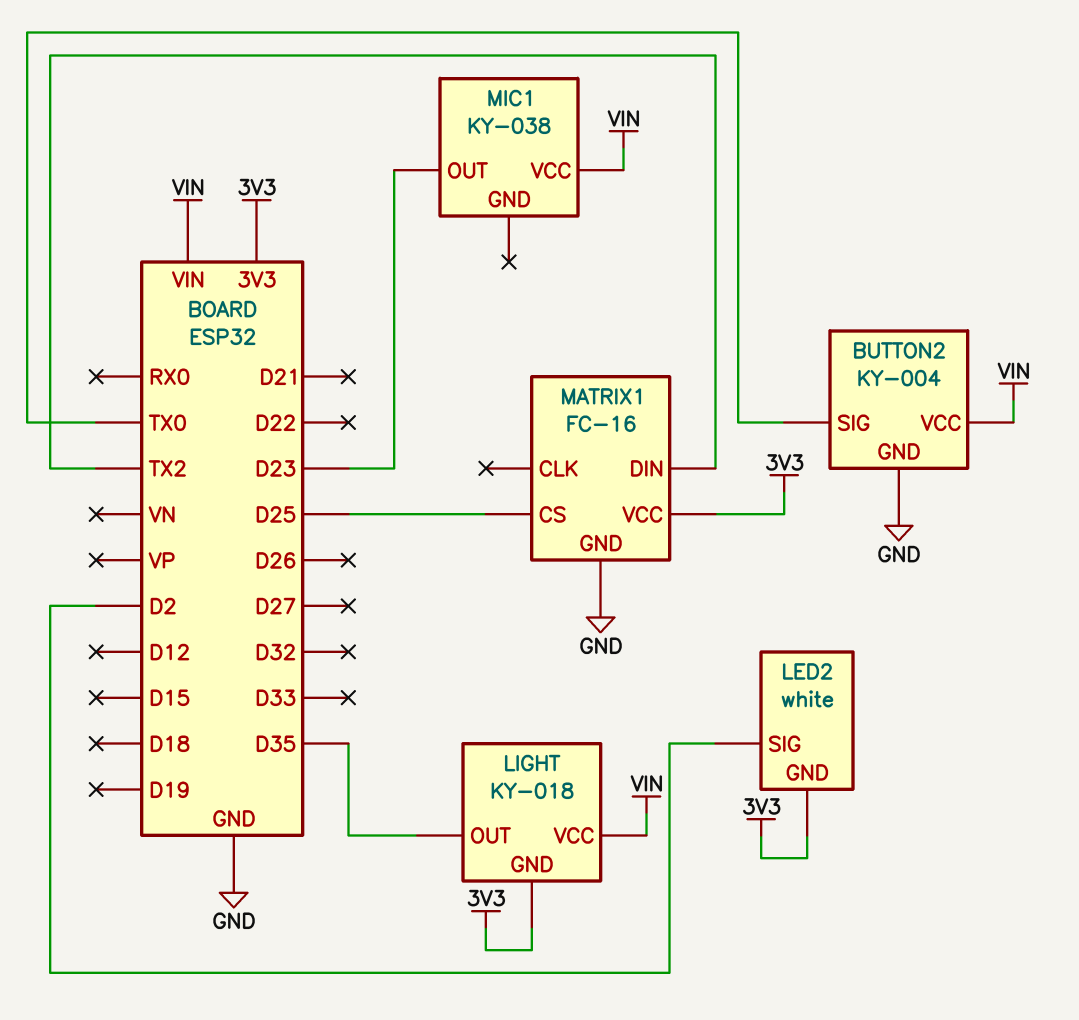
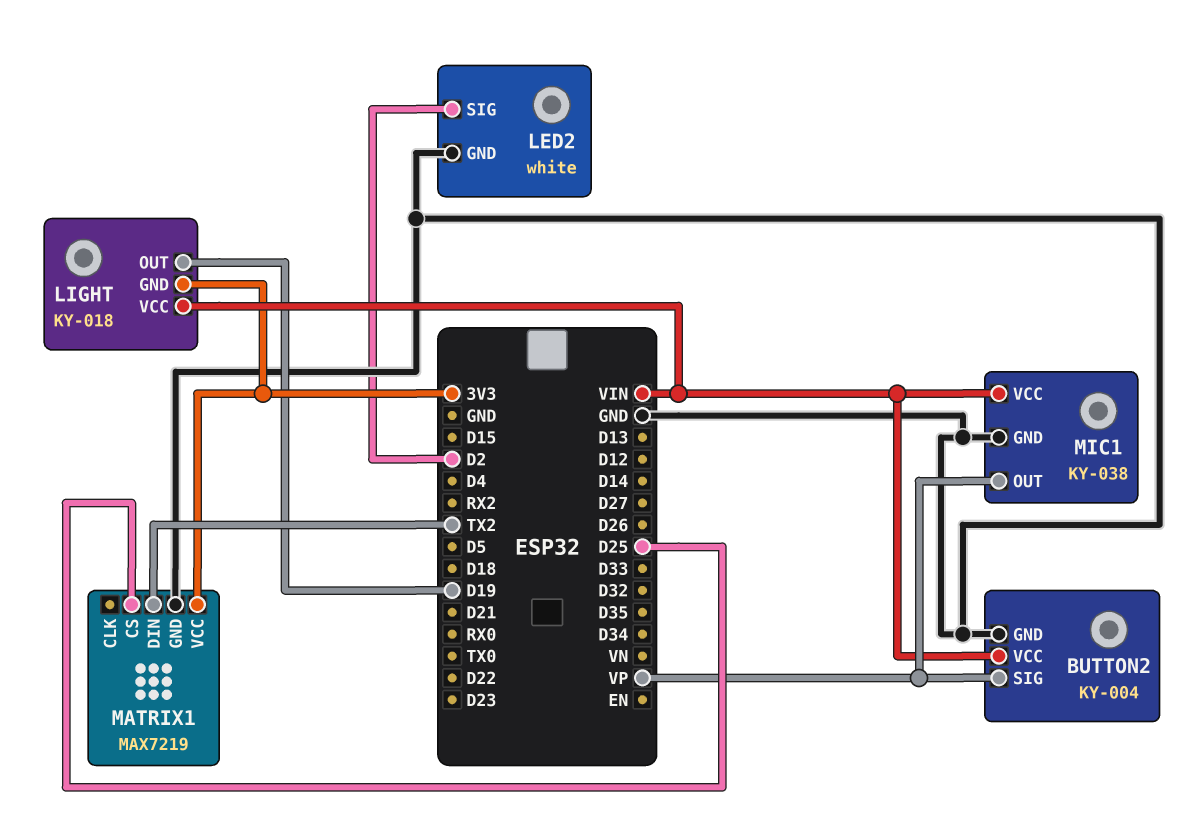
BUTTON2 pin SIG: TX0 -> VP
LED2 pin GND: 3V3 -> GND
LIGHT pin OUT: D35 -> D19
MATRIX1: FC-16 -> MAX7219
MIC1 pin GND: none -> GND
MIC1 pin OUT: D23 -> VP

